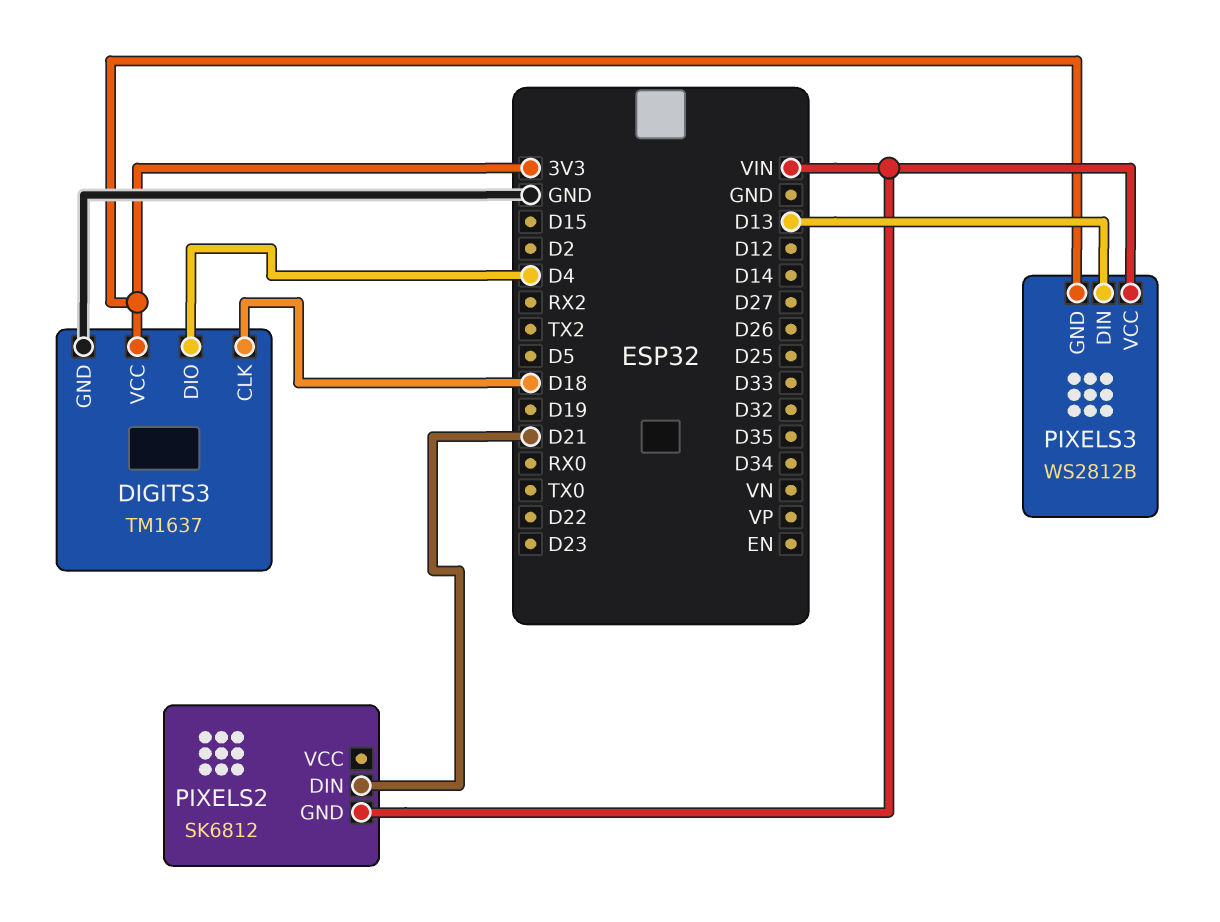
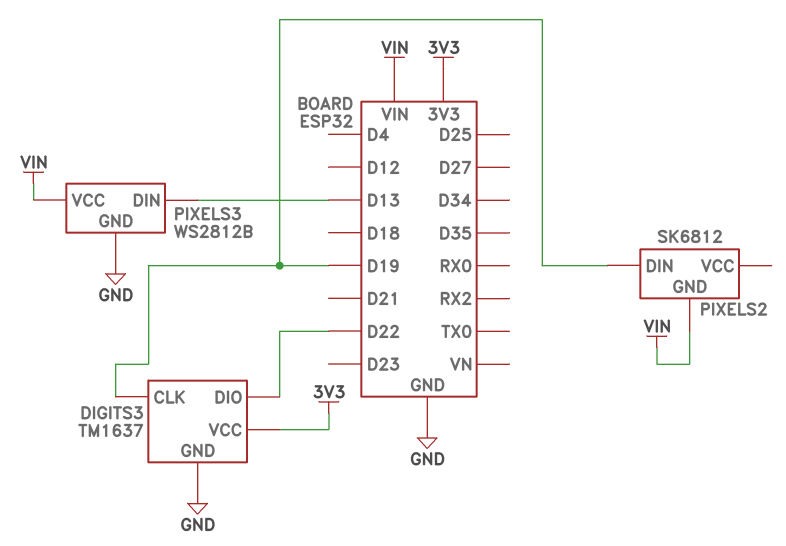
DIGITS3 pin CLK: D18 -> D19
DIGITS3 pin DIO: D4 -> D22
PIXELS2 pin DIN: D21 -> D19
PIXELS3 pin GND: 3V3 -> GND

